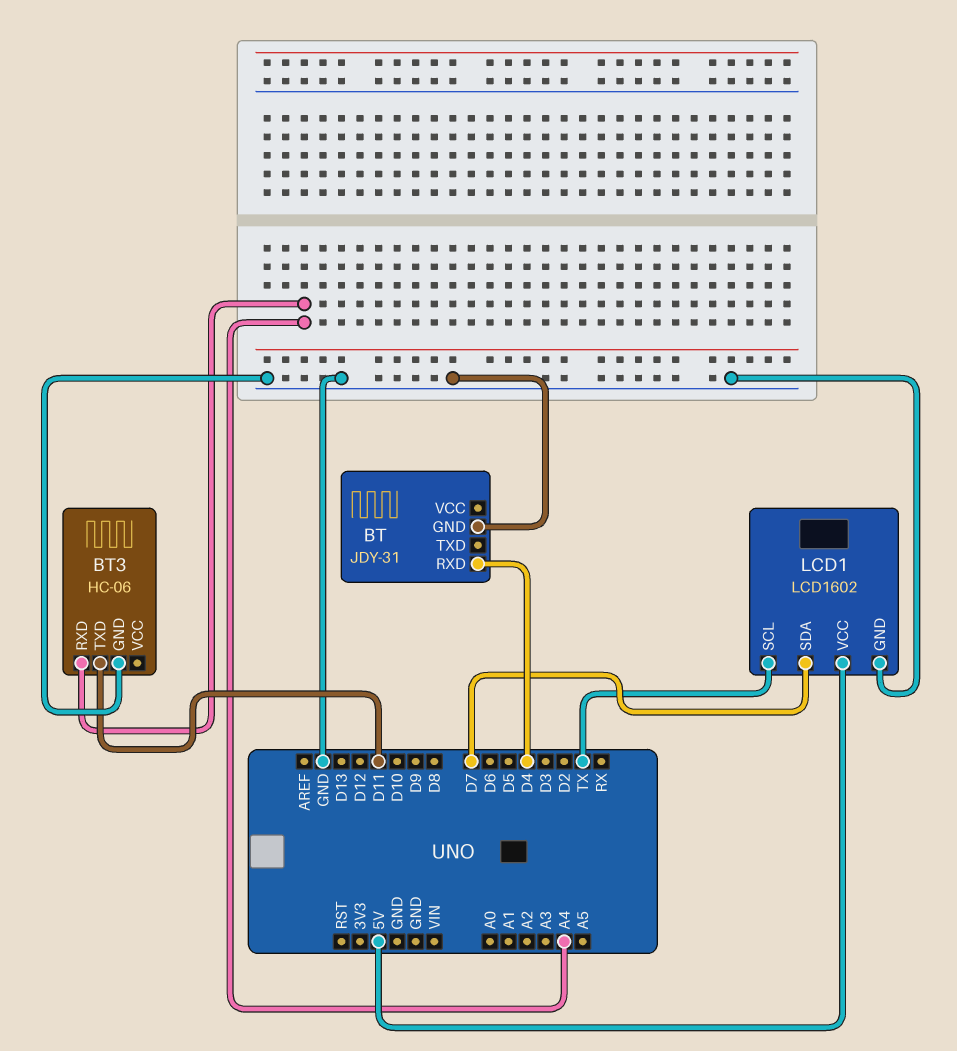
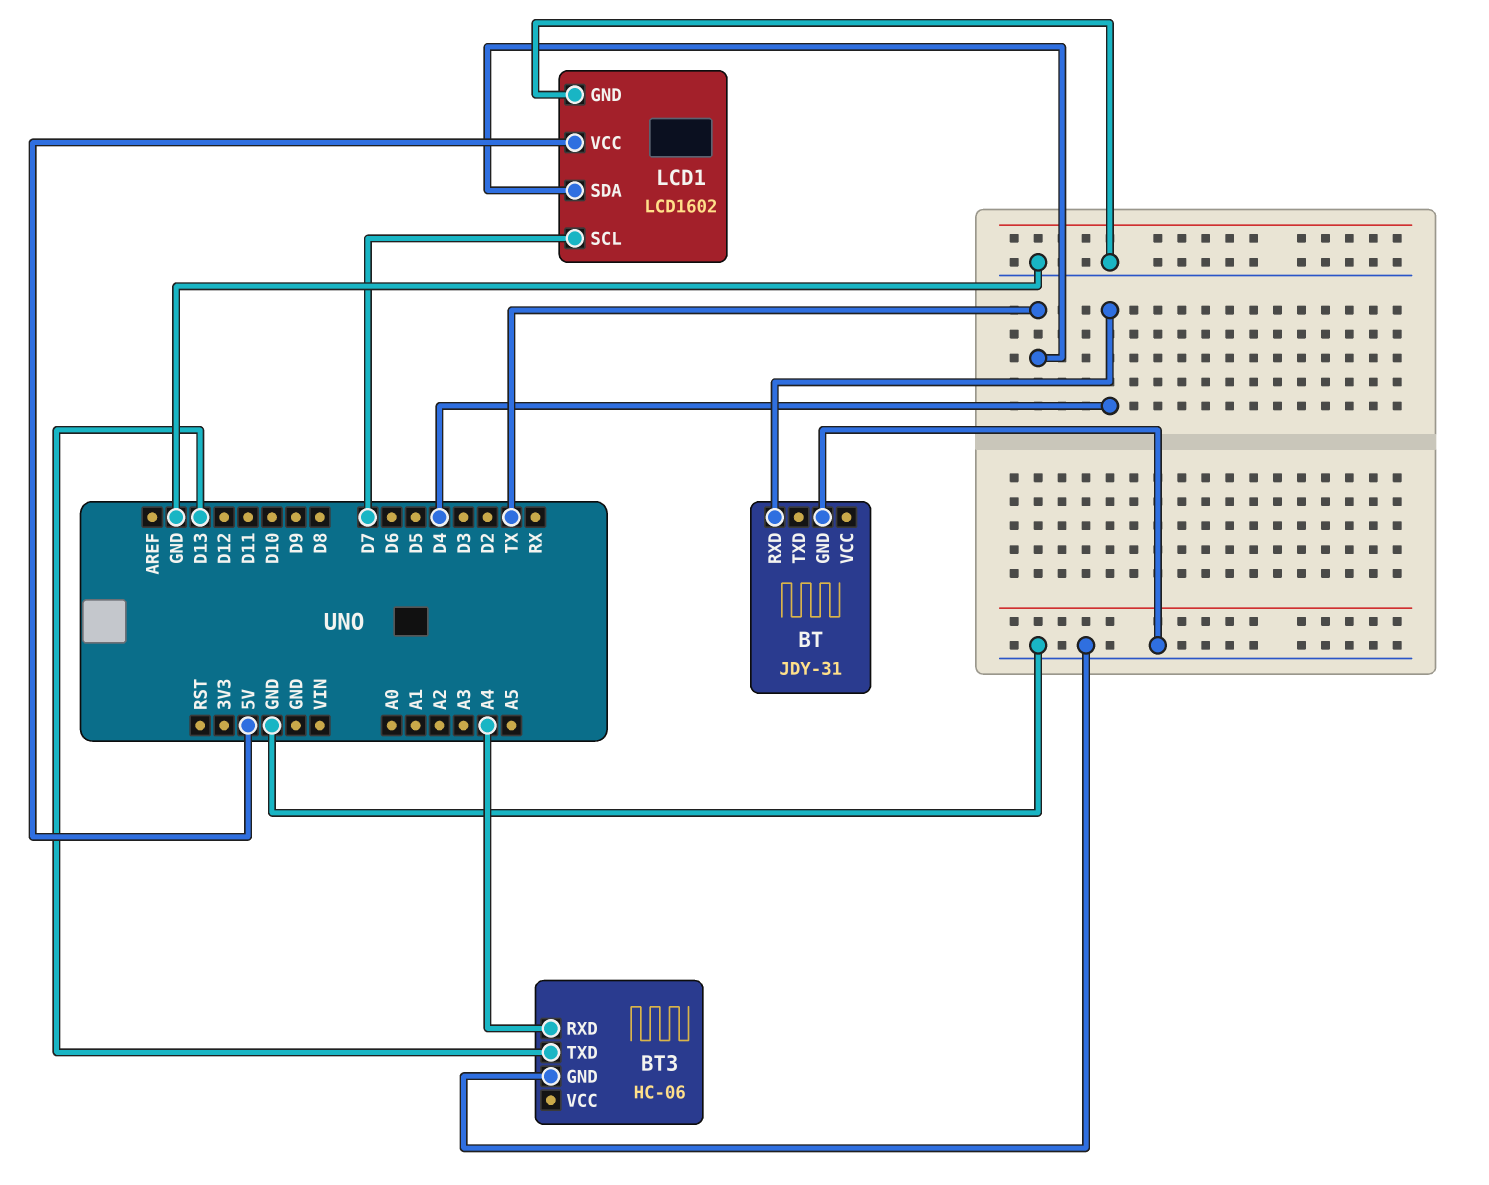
BT3 pin TXD: D11 -> D13
LCD1 pin SCL: TX -> D7
LCD1 pin SDA: D7 -> TX

